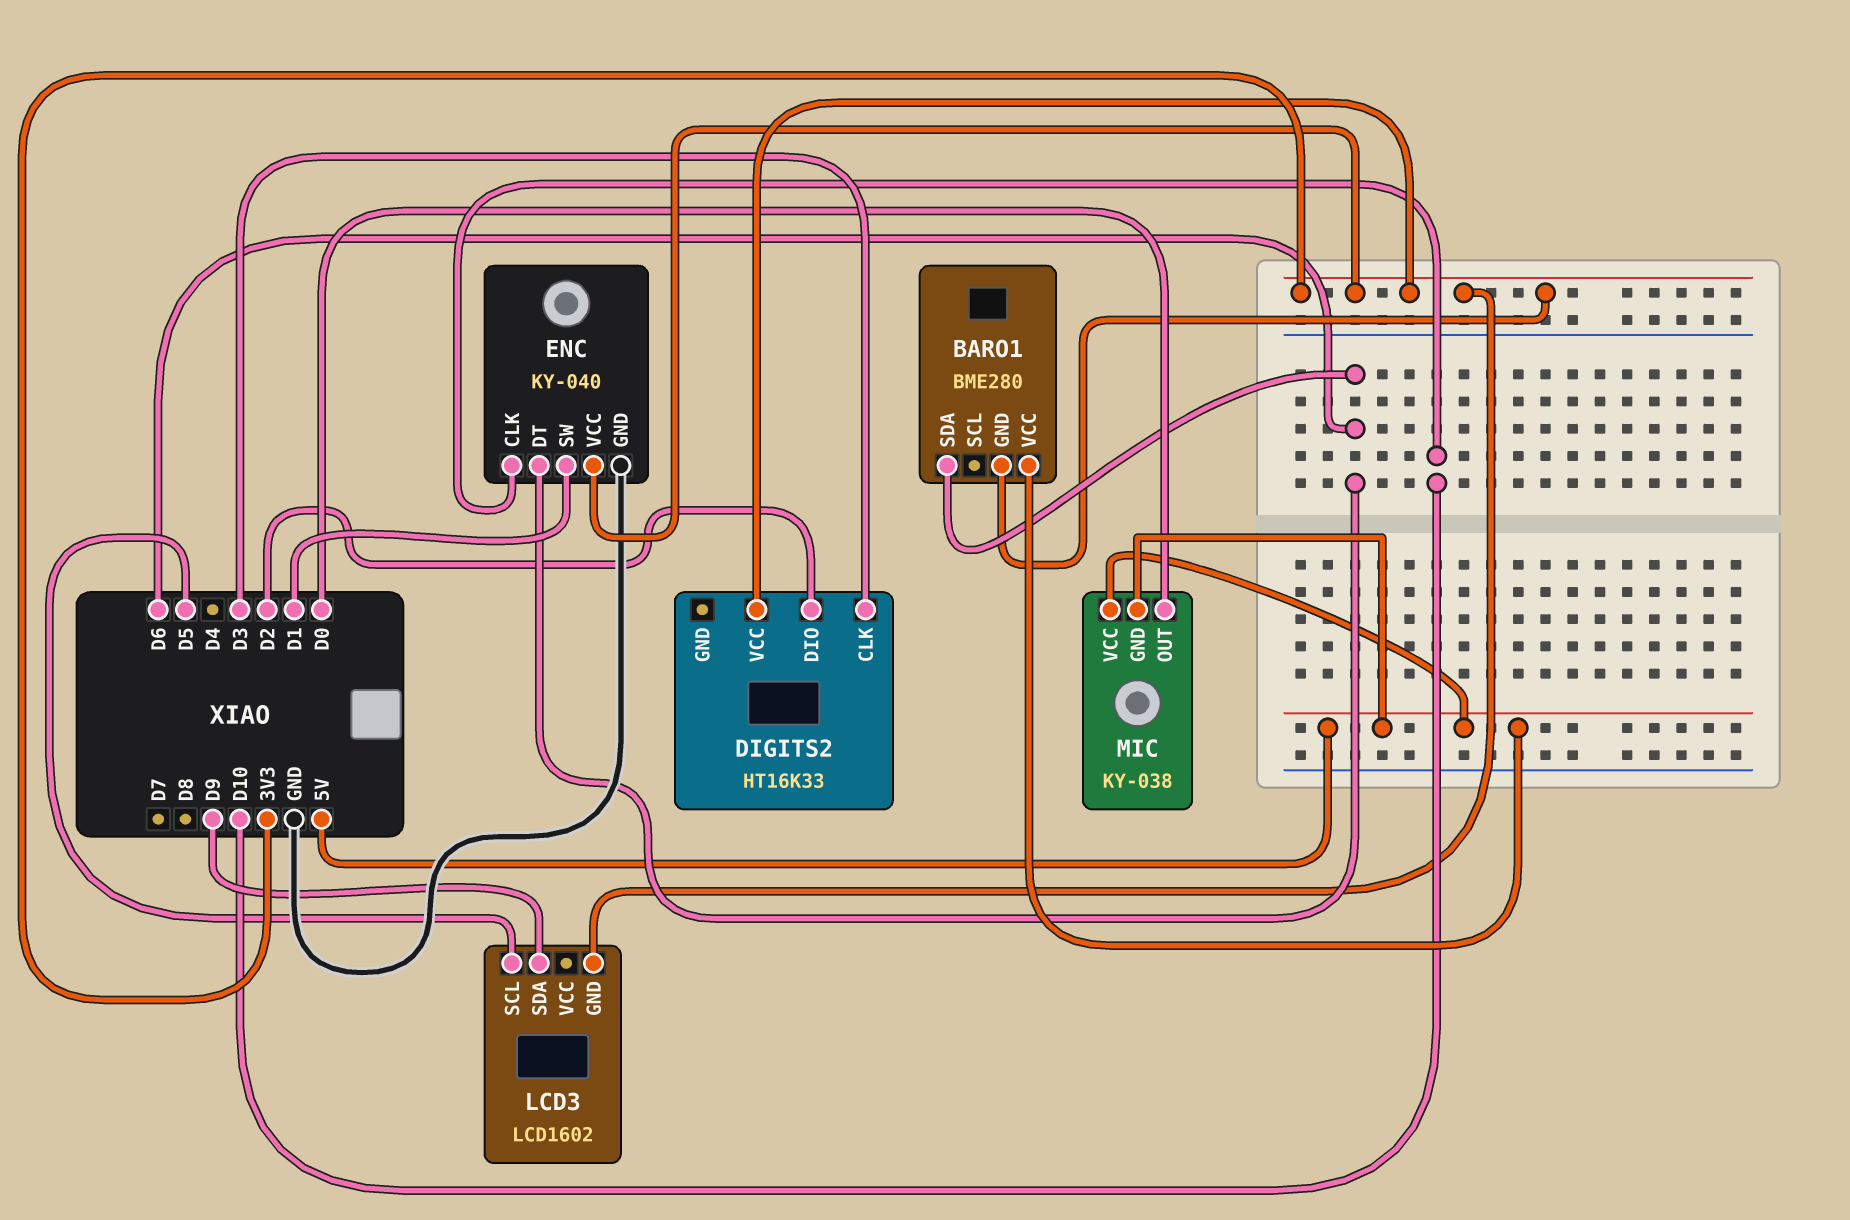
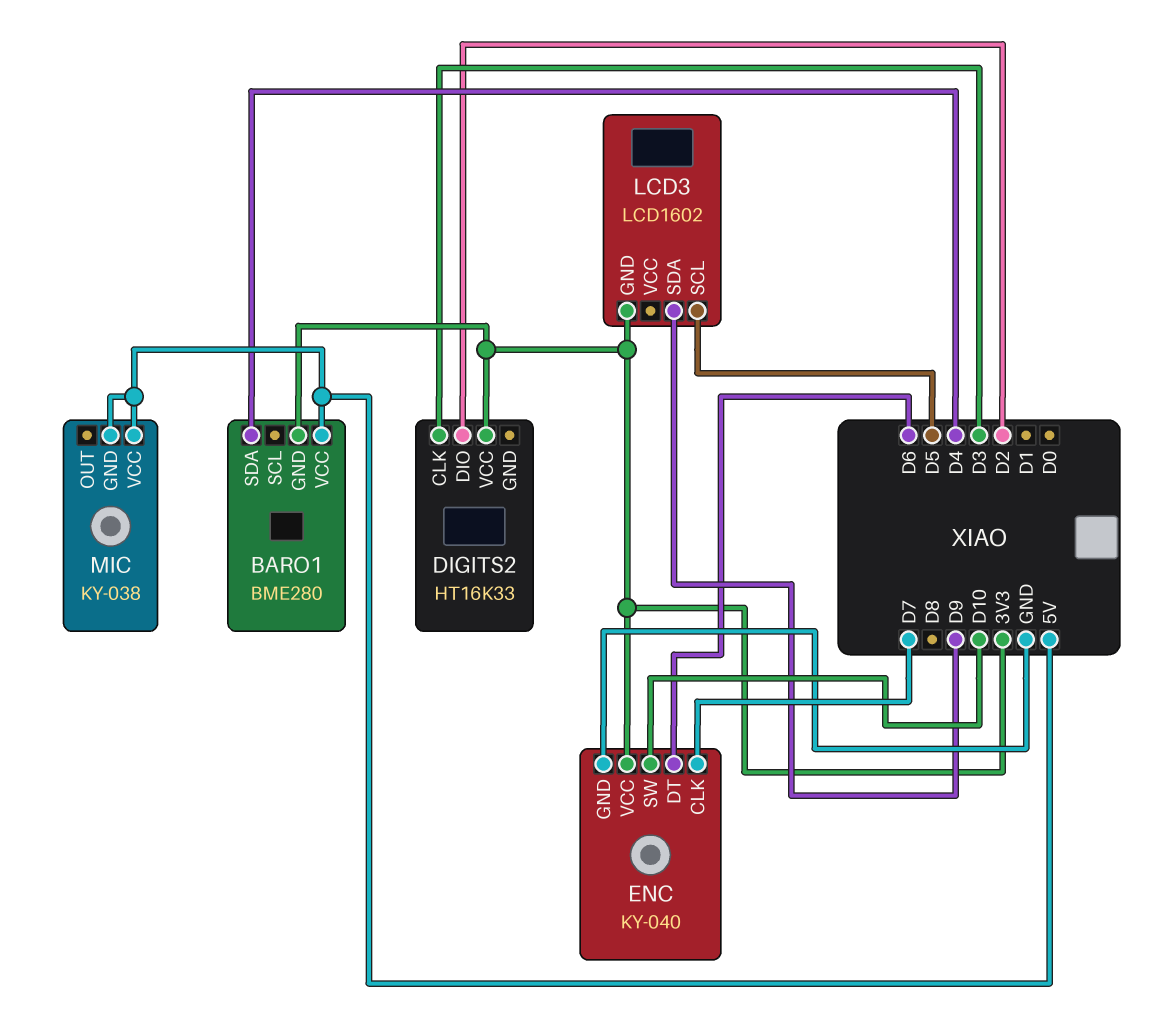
BARO1 pin SDA: D6 -> D4
ENC pin CLK: D10 -> D7
ENC pin SW: D1 -> D10
MIC pin OUT: D0 -> none

